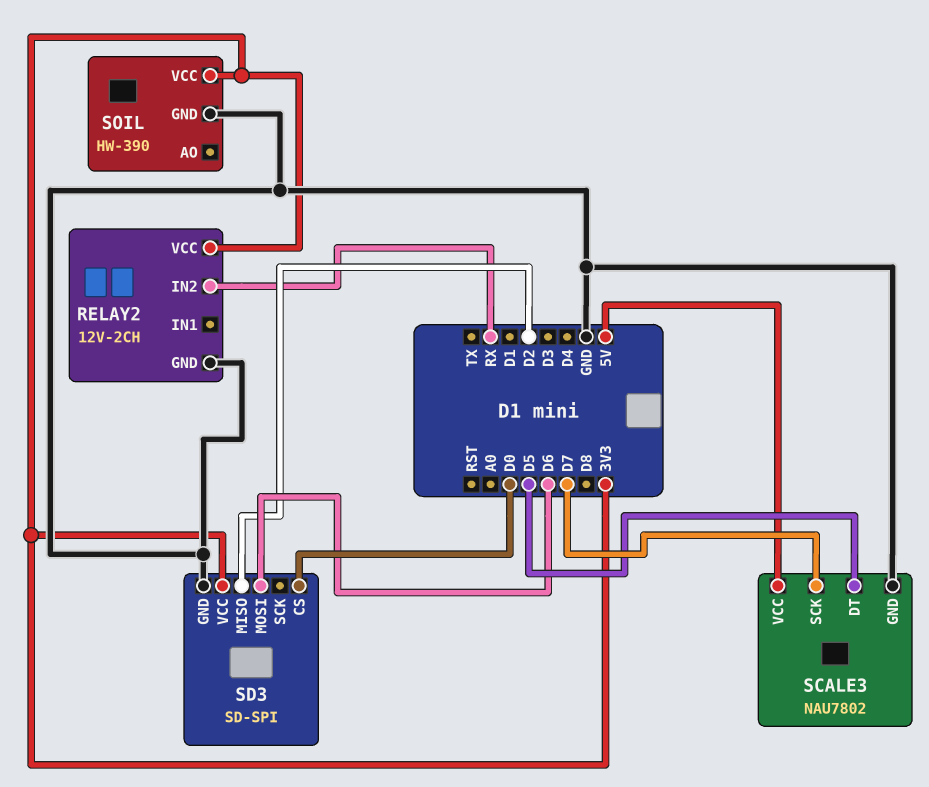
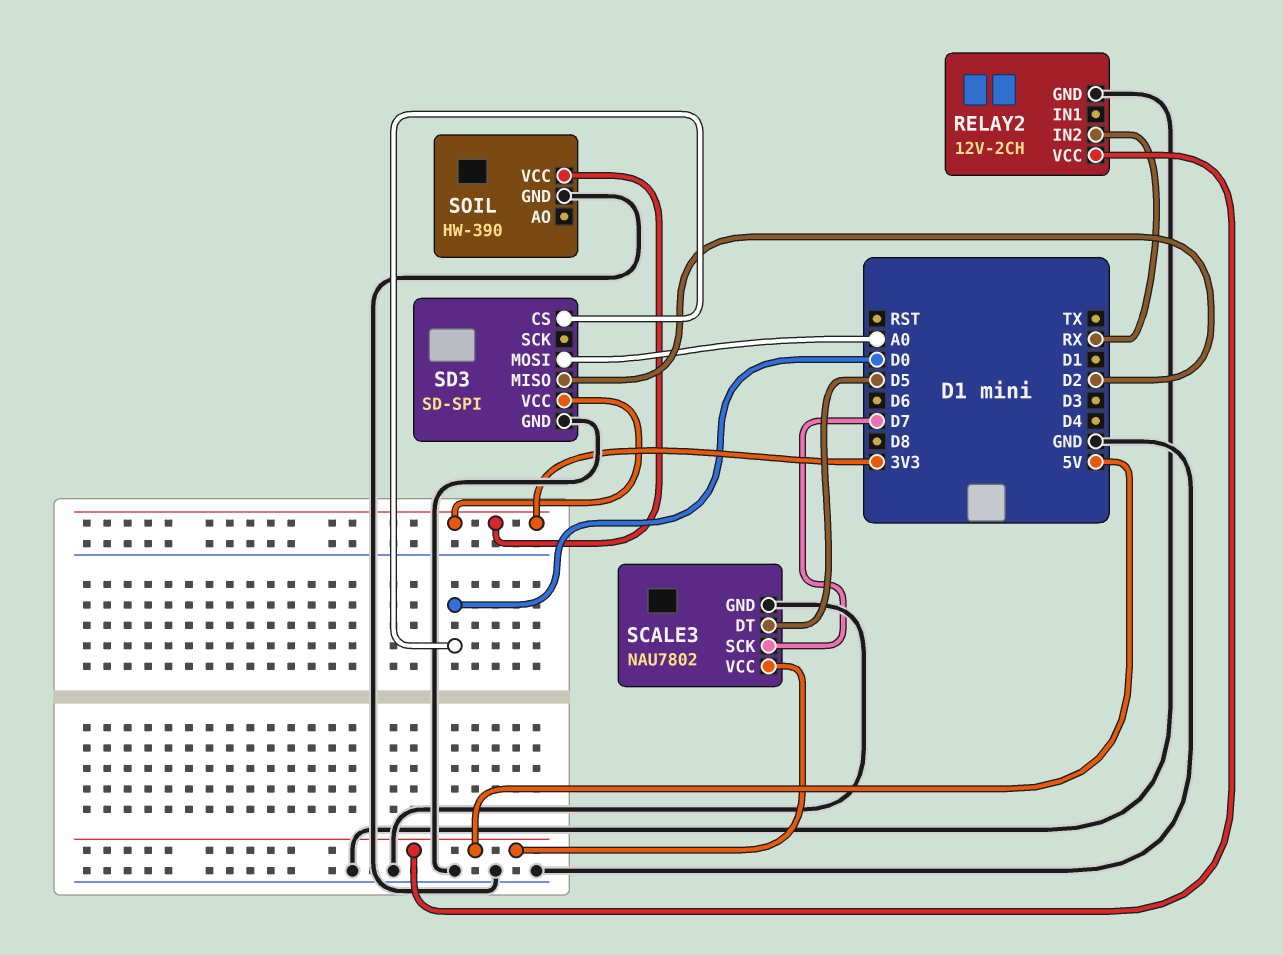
RELAY2 pin VCC: 3V3 -> 5V
SD3 pin MOSI: D6 -> A0

